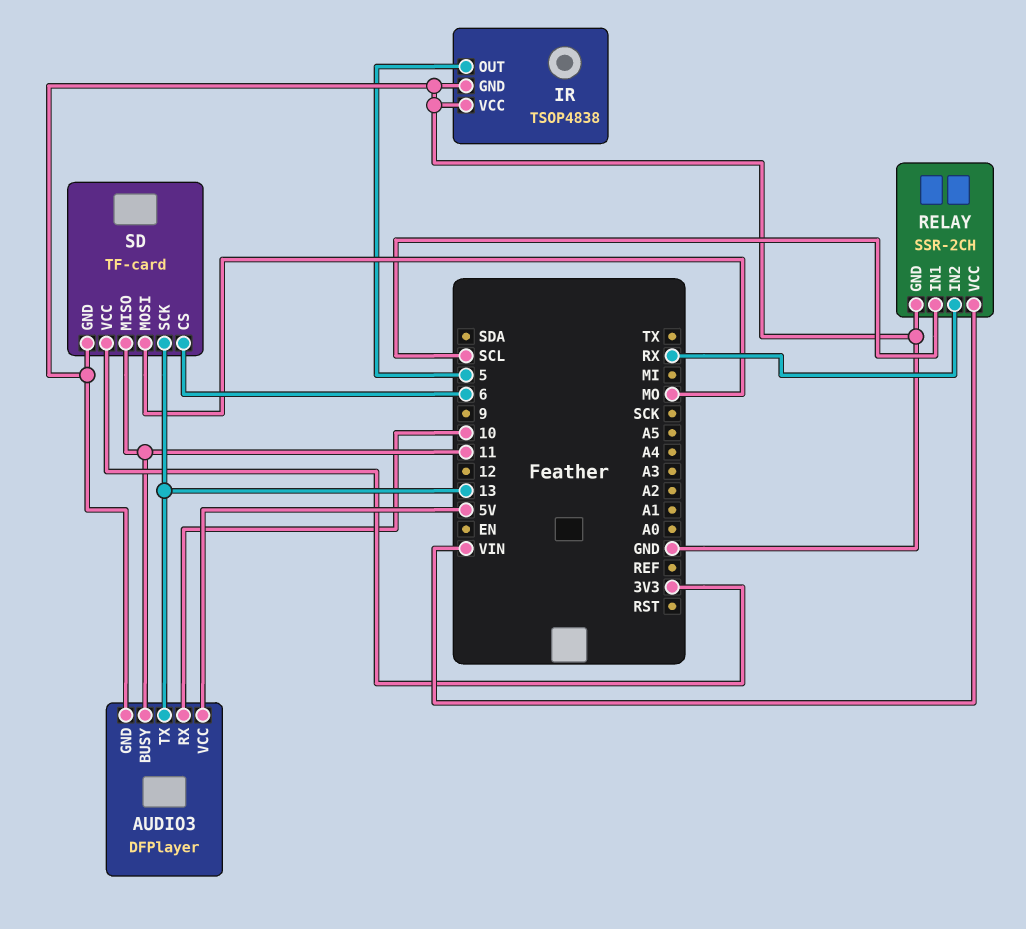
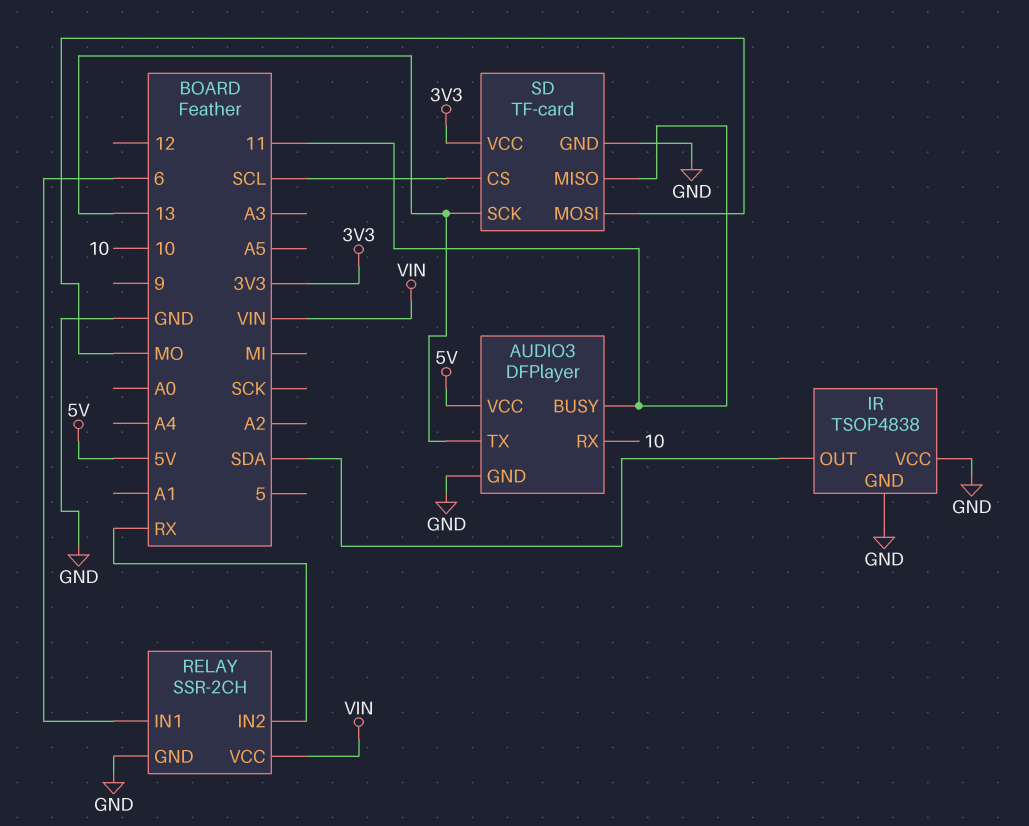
IR pin OUT: 5 -> SDA
RELAY pin IN1: SCL -> 6
SD pin CS: 6 -> SCL

